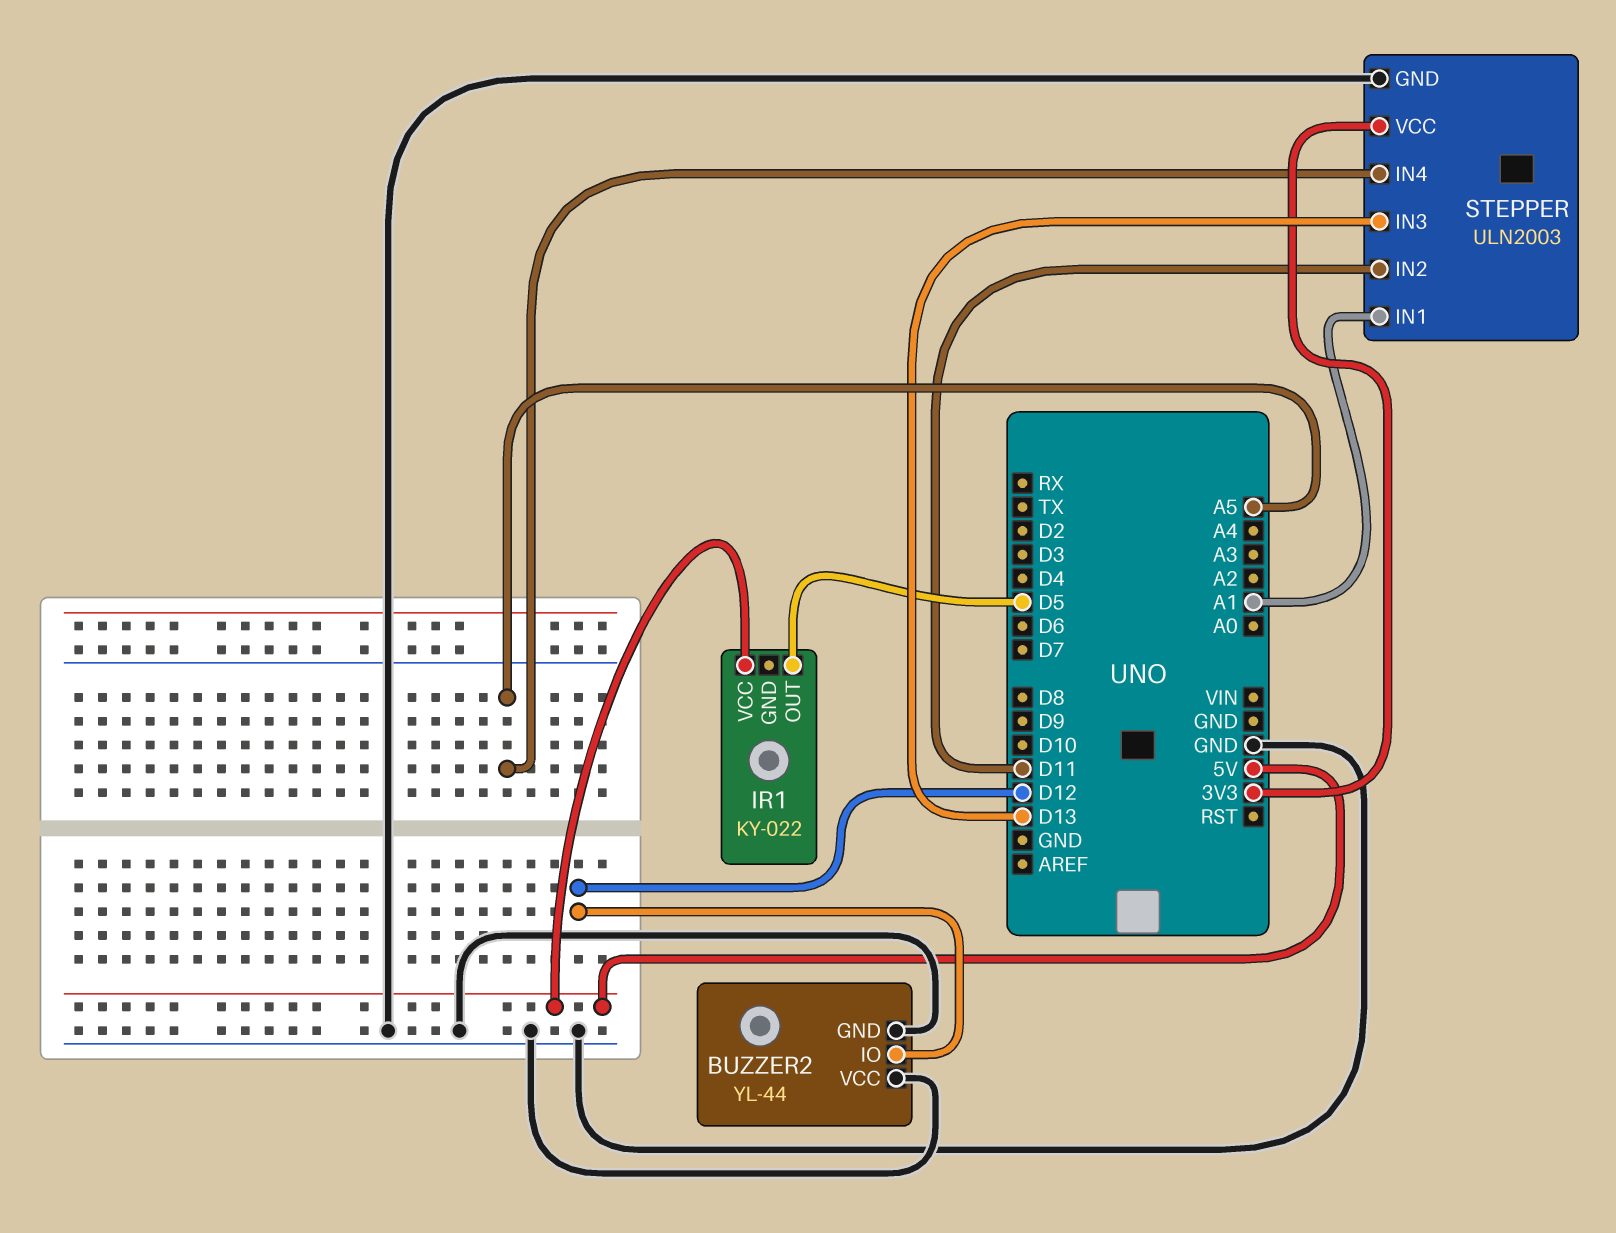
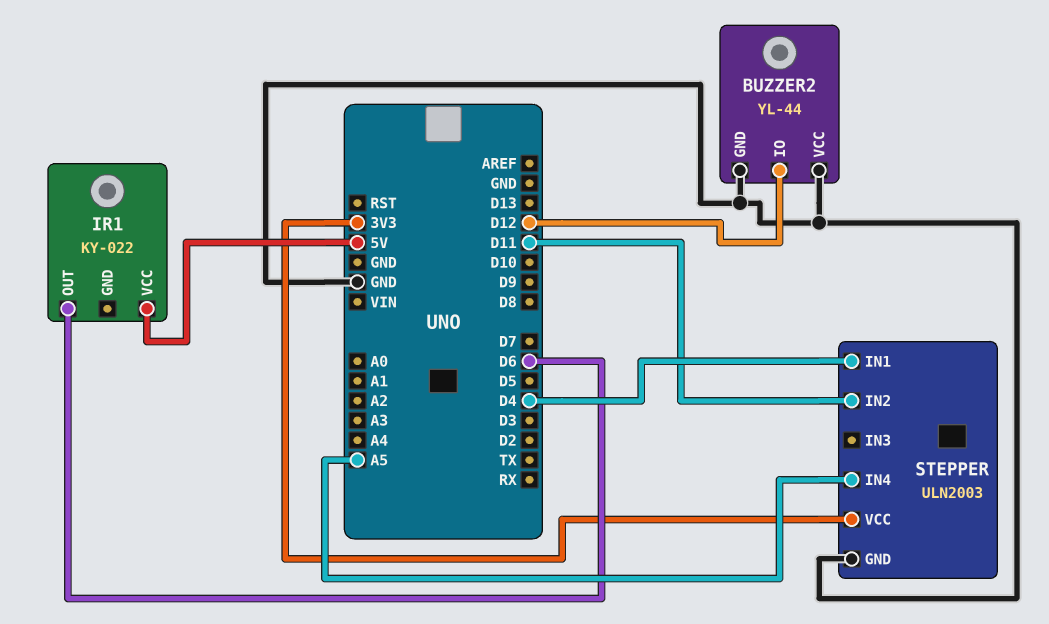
IR1 pin OUT: D5 -> D6
STEPPER pin IN1: A1 -> D4
STEPPER pin IN3: D13 -> none

